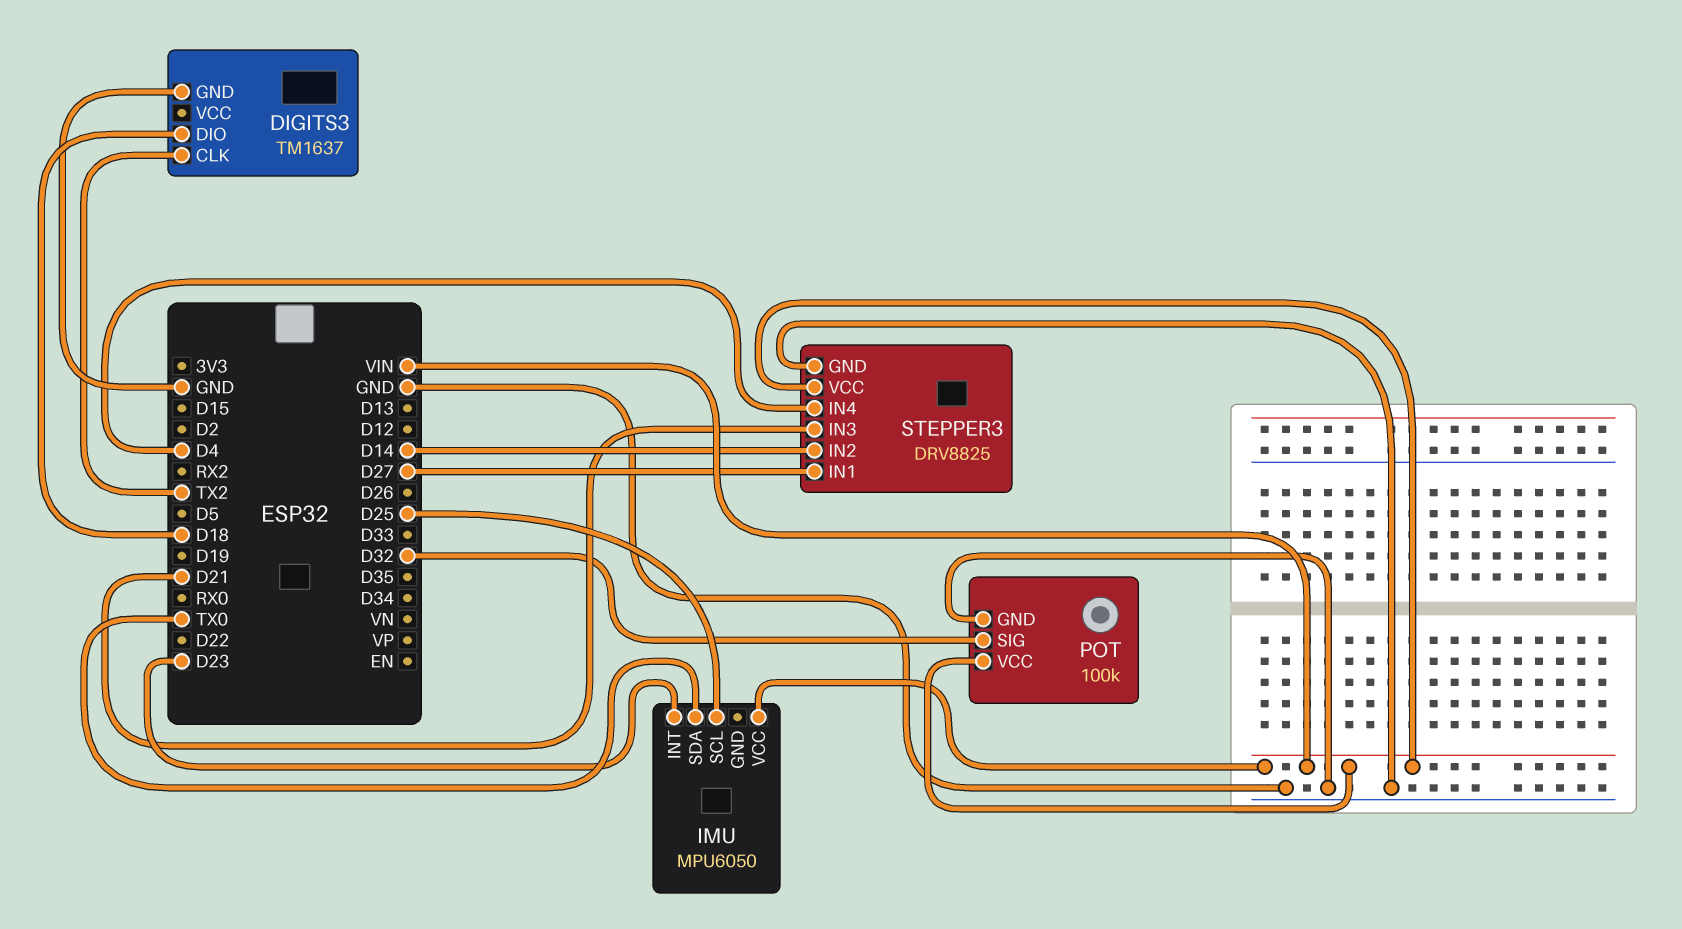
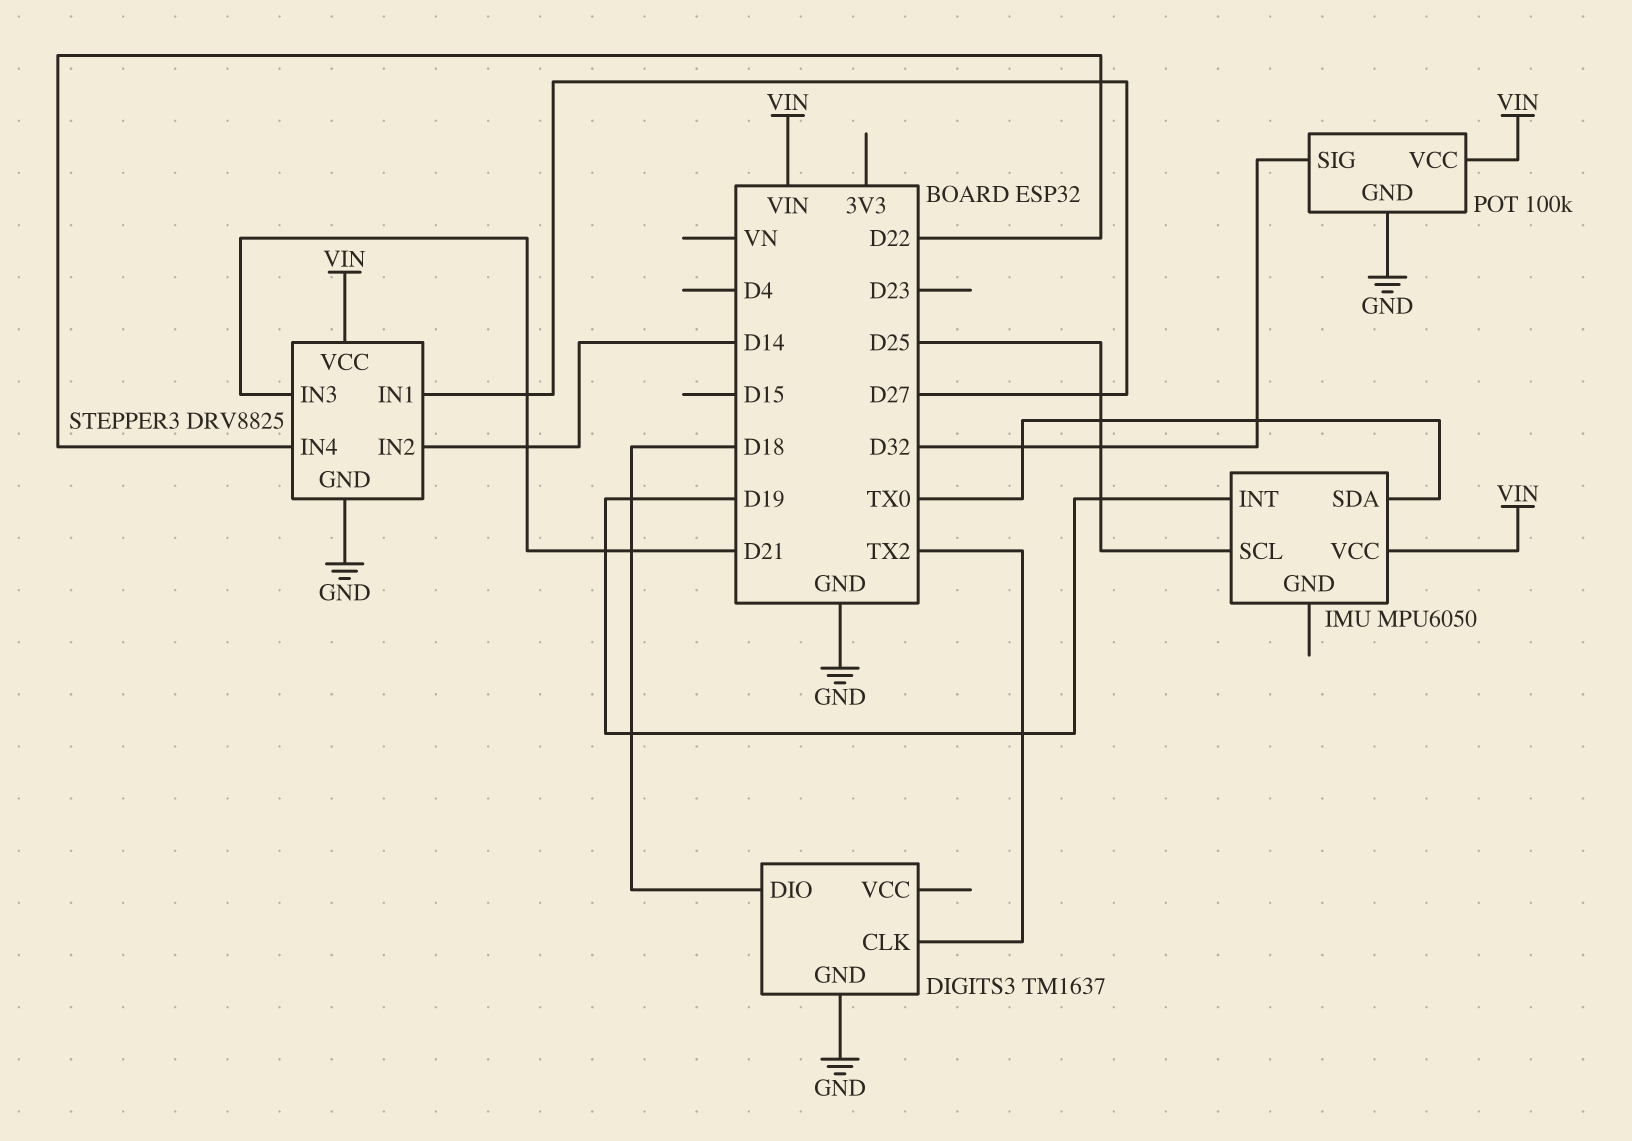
IMU pin INT: D23 -> D19
STEPPER3 pin IN4: D4 -> D22

